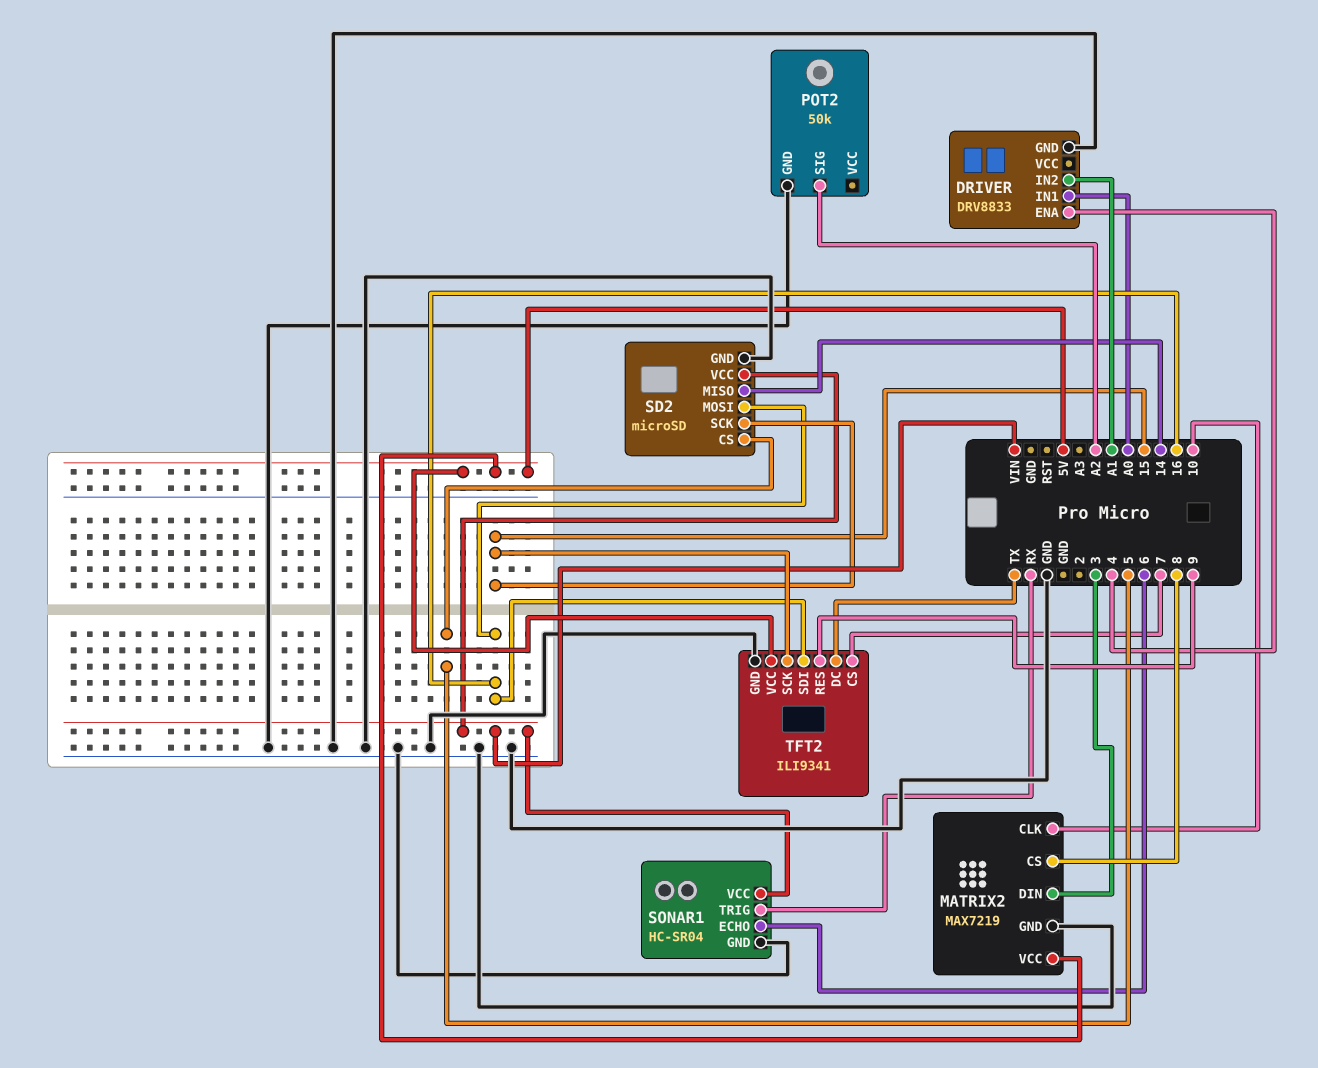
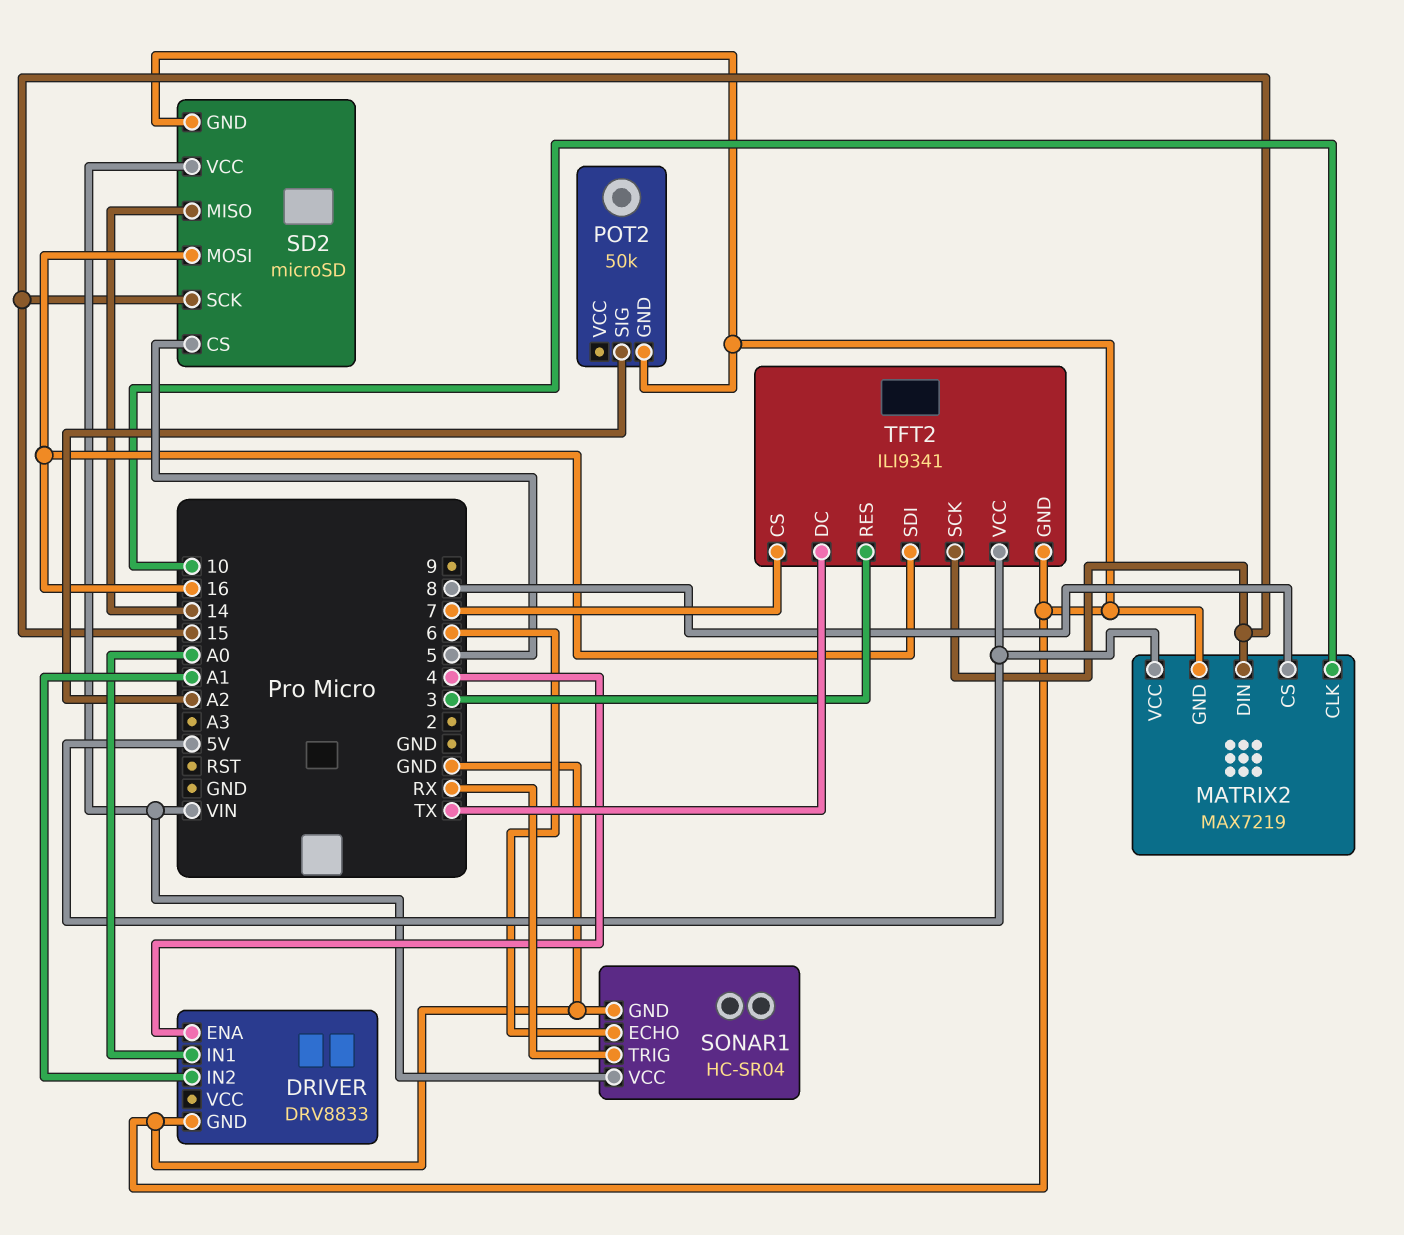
MATRIX2 pin DIN: 3 -> 15
TFT2 pin RES: 9 -> 3

